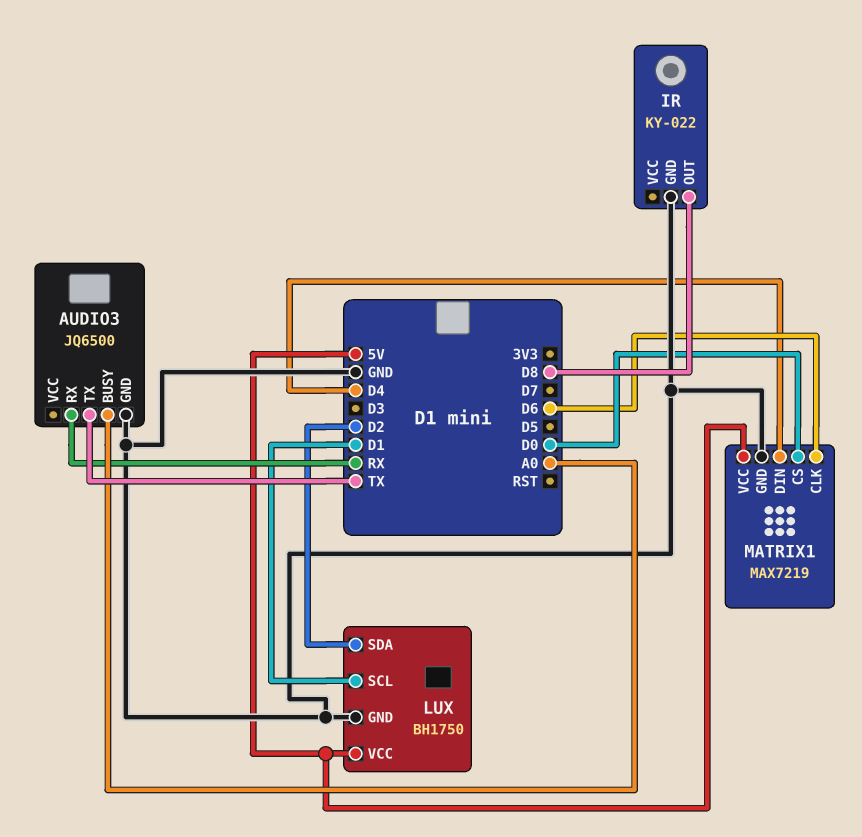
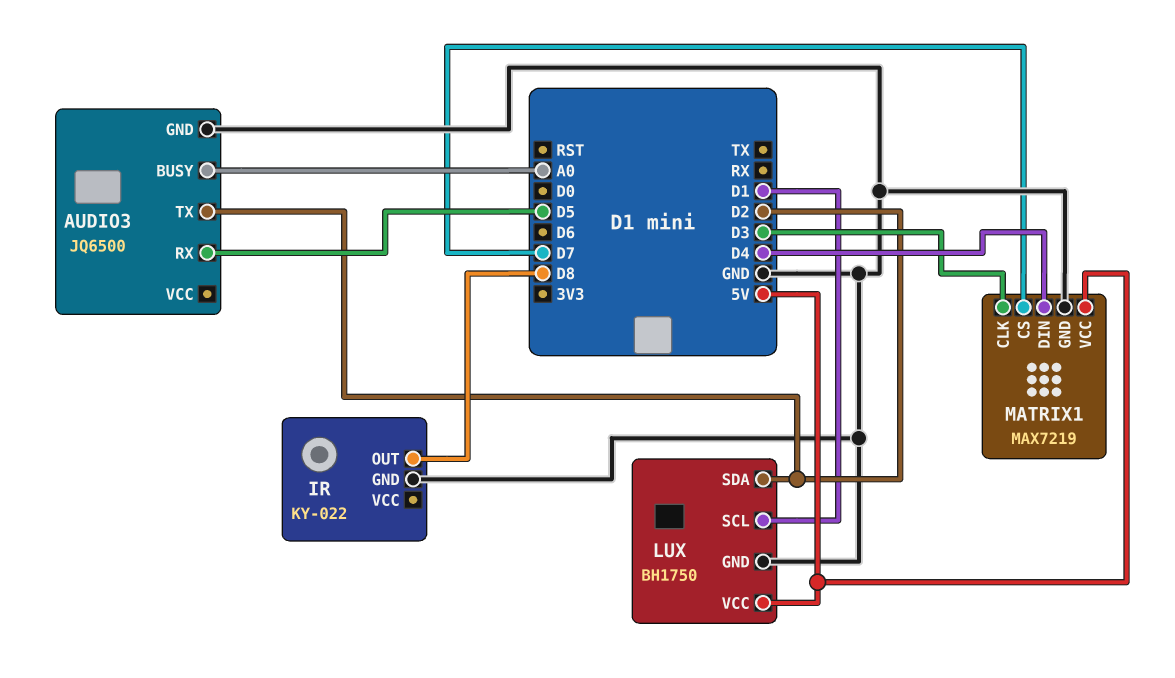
AUDIO3 pin RX: RX -> D5
AUDIO3 pin TX: TX -> D2
MATRIX1 pin CLK: D6 -> D3
MATRIX1 pin CS: D0 -> D7

